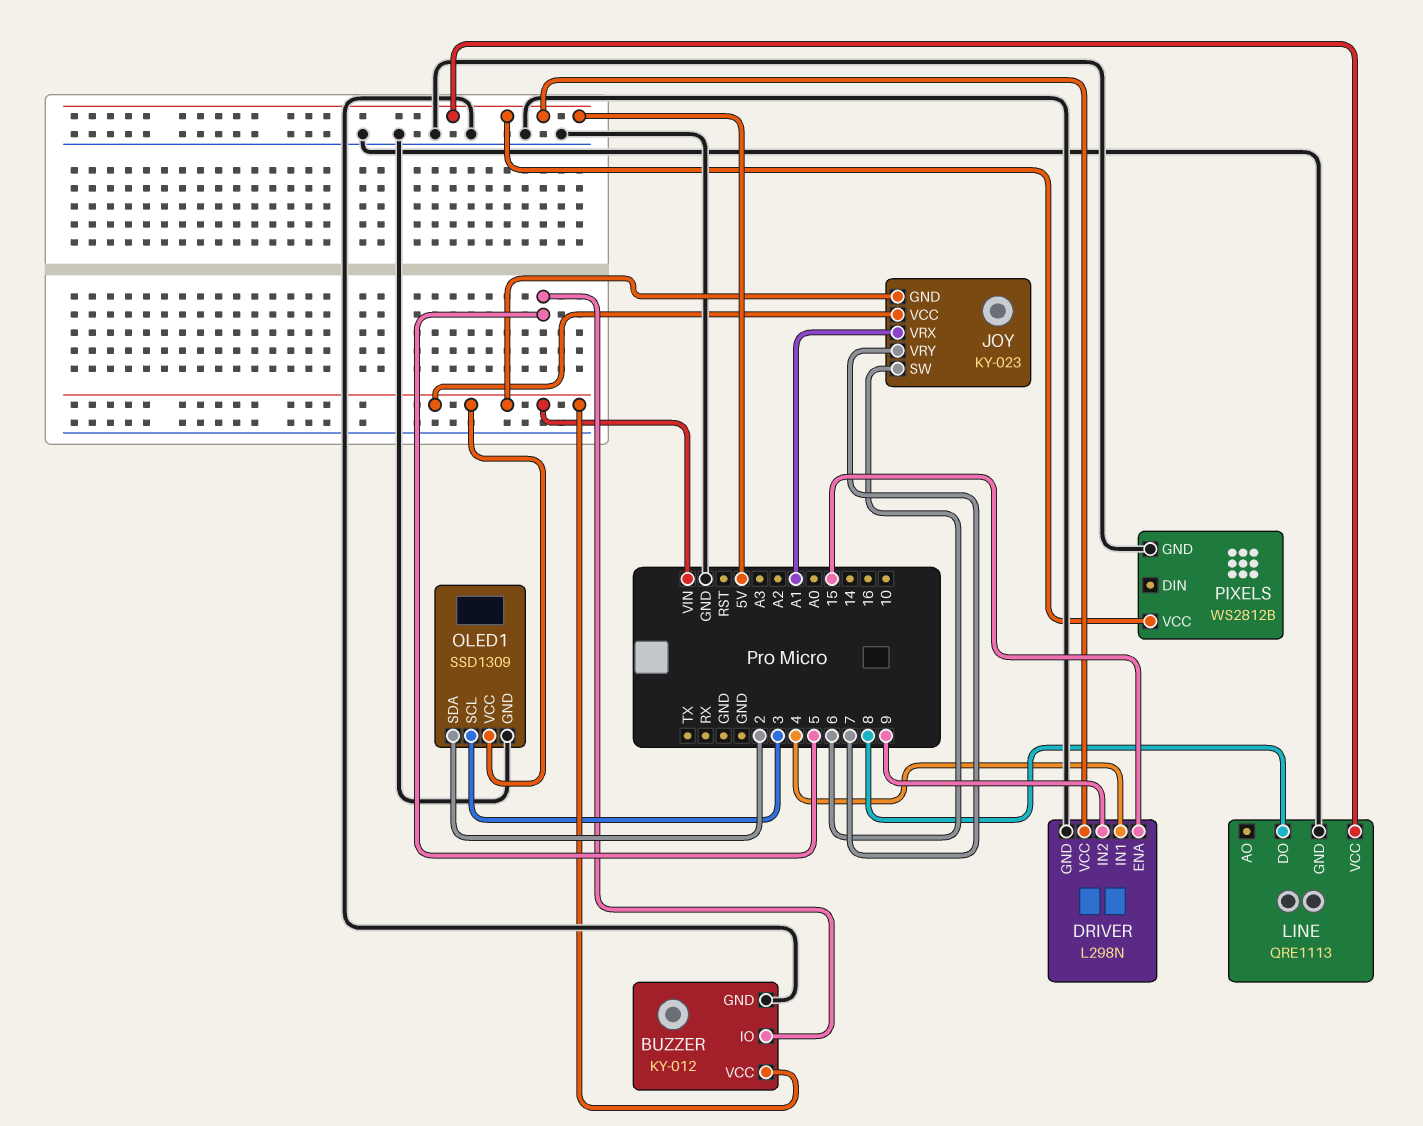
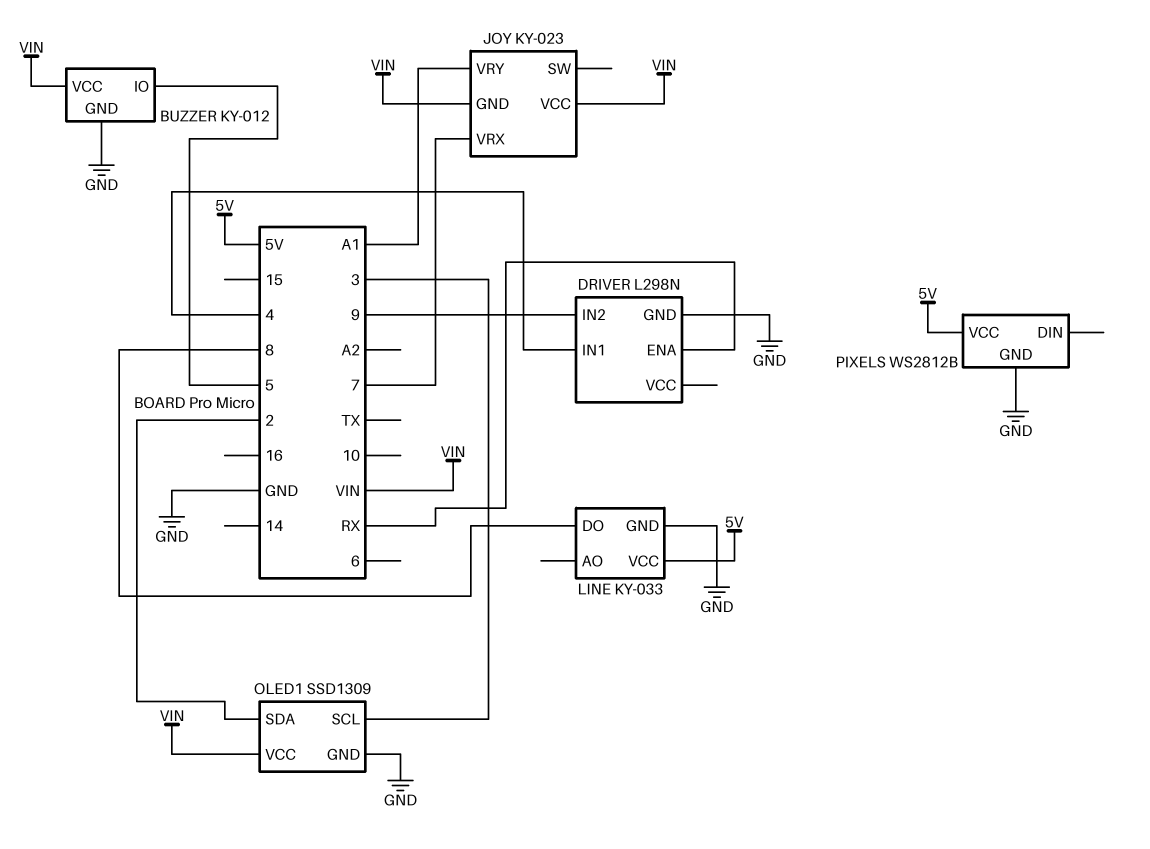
DRIVER pin ENA: 15 -> RX
DRIVER pin VCC: 5V -> none
JOY pin SW: 6 -> none
JOY pin VRX: A1 -> 7
JOY pin VRY: 7 -> A1
LINE: QRE1113 -> KY-033

